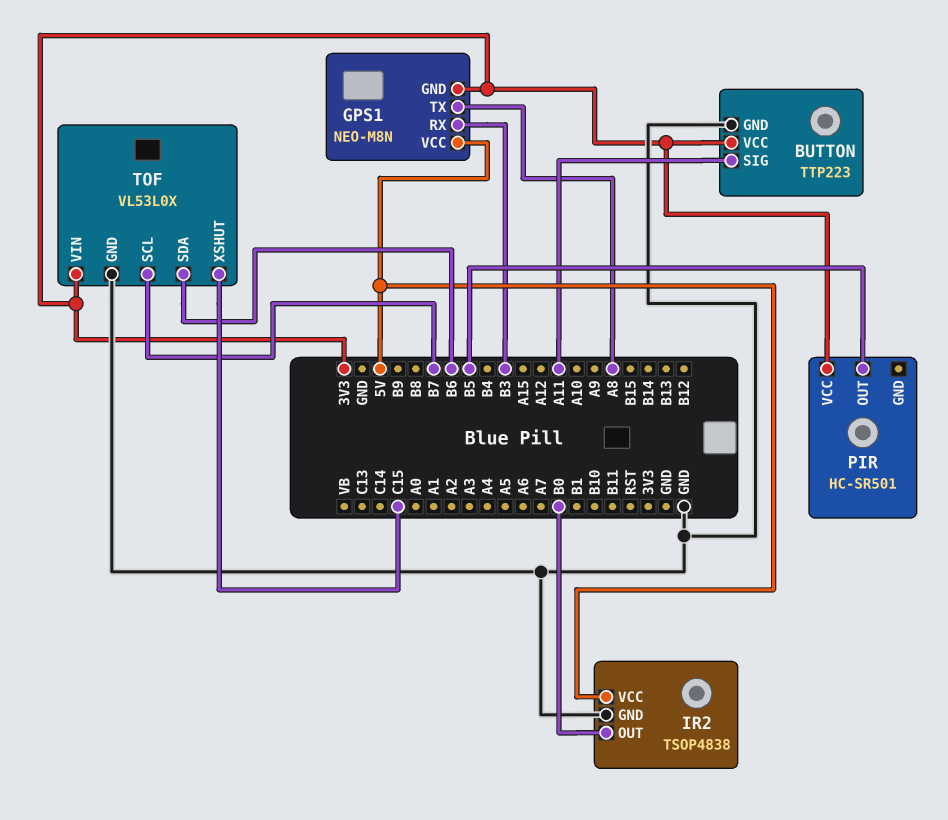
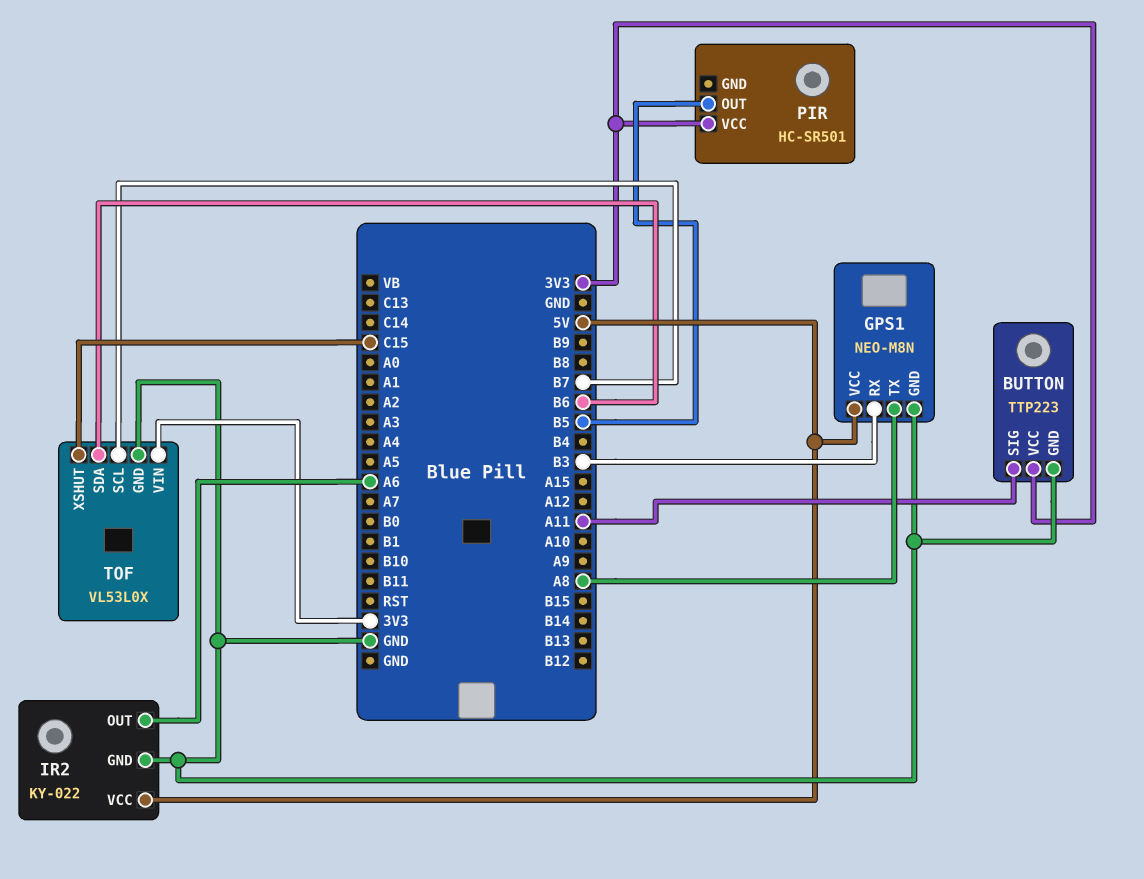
GPS1 pin GND: 3V3 -> GND
IR2: TSOP4838 -> KY-022
IR2 pin OUT: B0 -> A6

